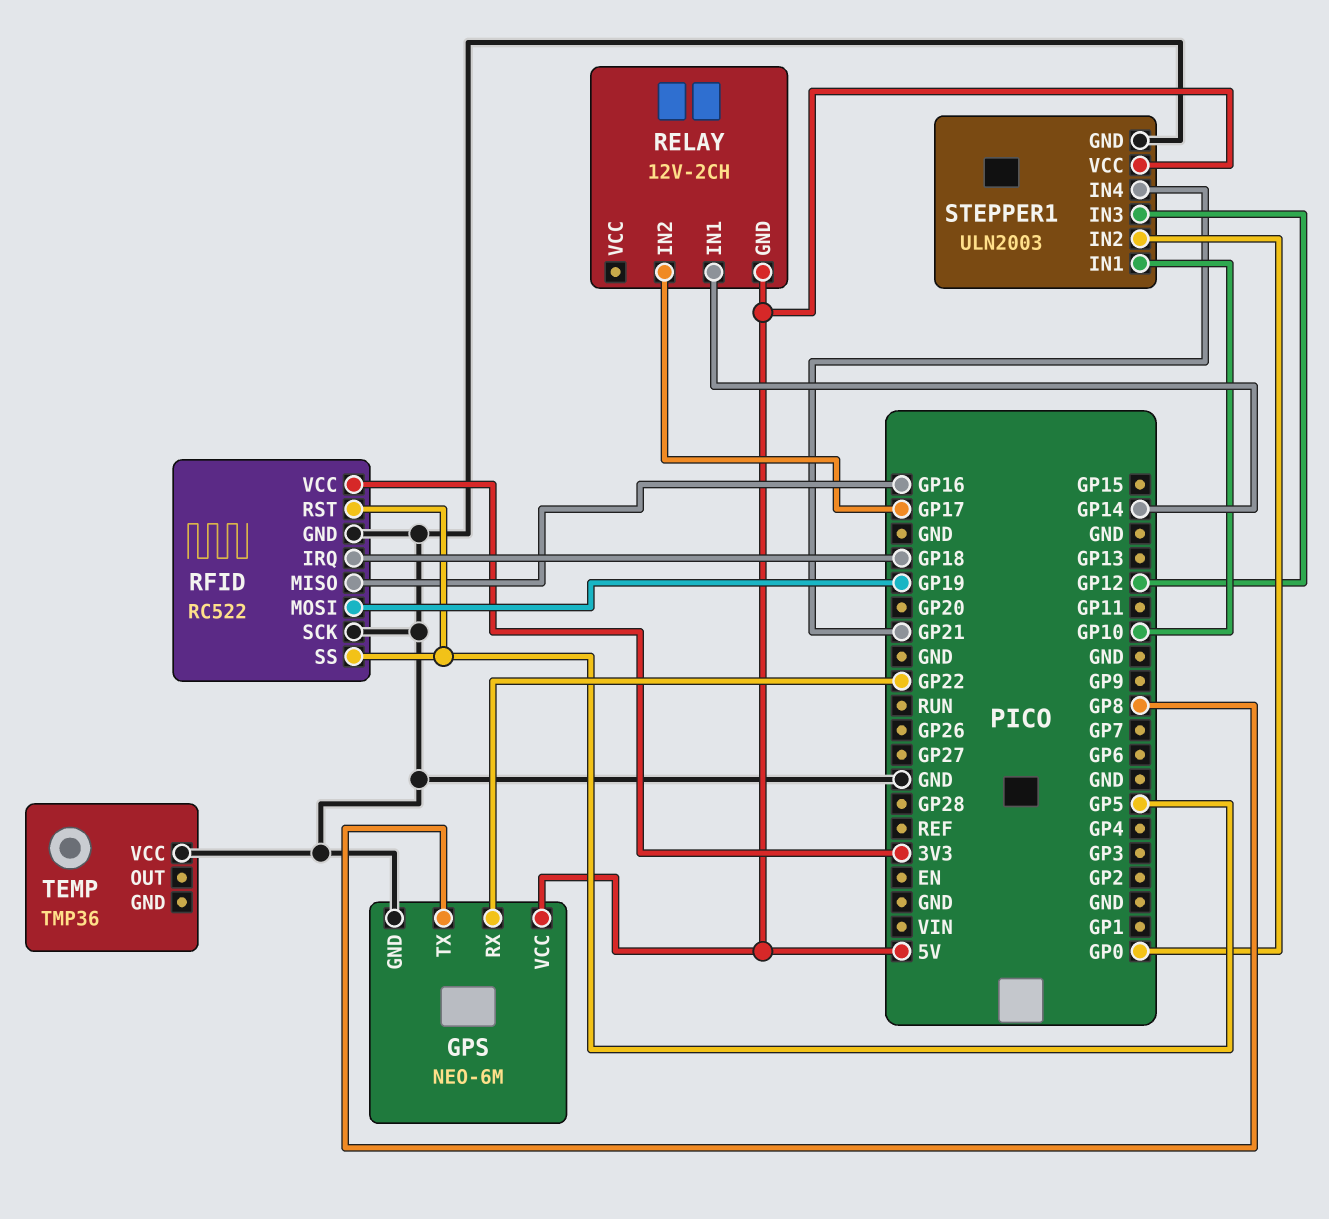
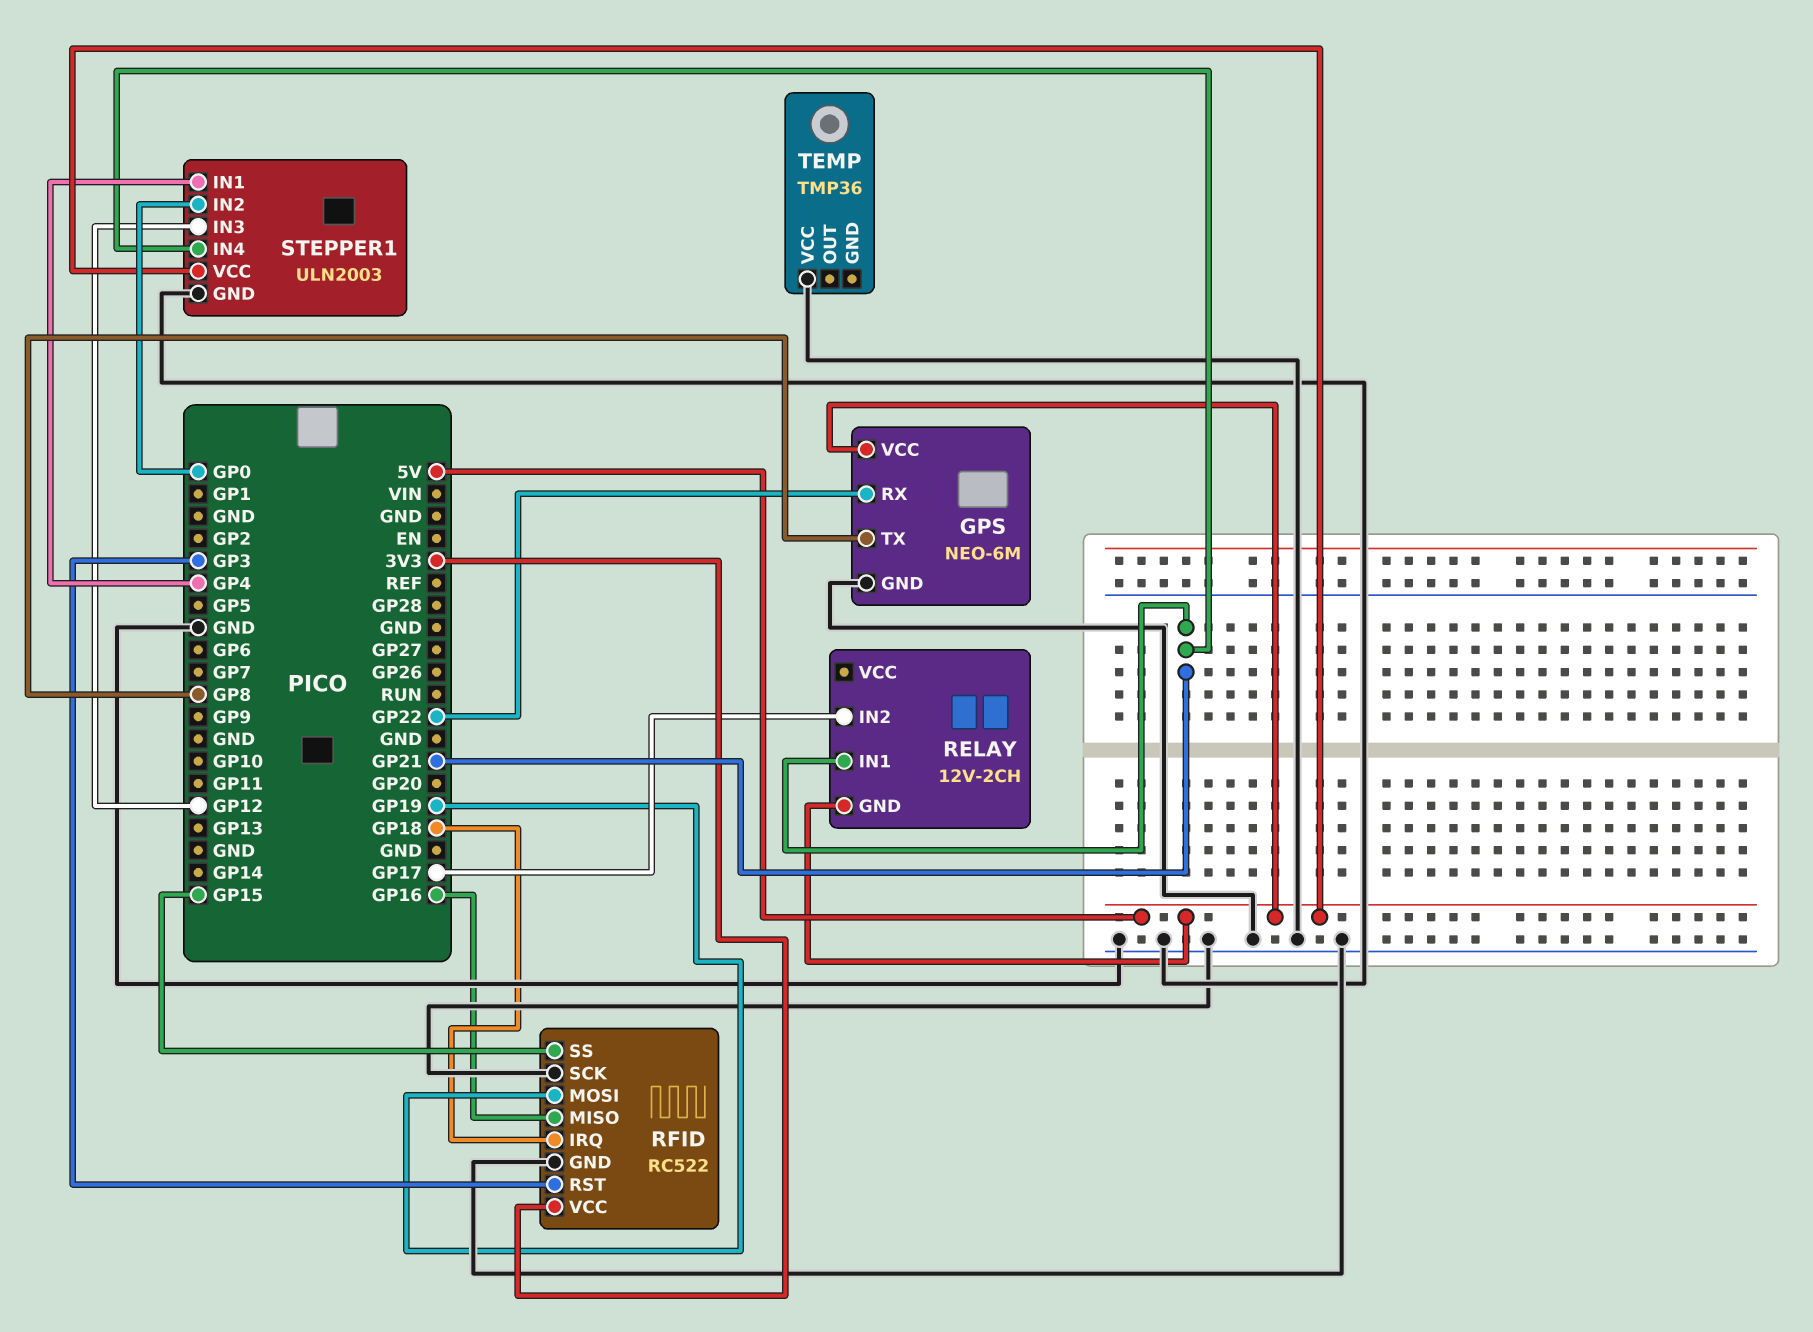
RELAY pin IN1: GP14 -> GP21
RFID pin RST: GP5 -> GP3
RFID pin SS: GP5 -> GP15
STEPPER1 pin IN1: GP10 -> GP4

